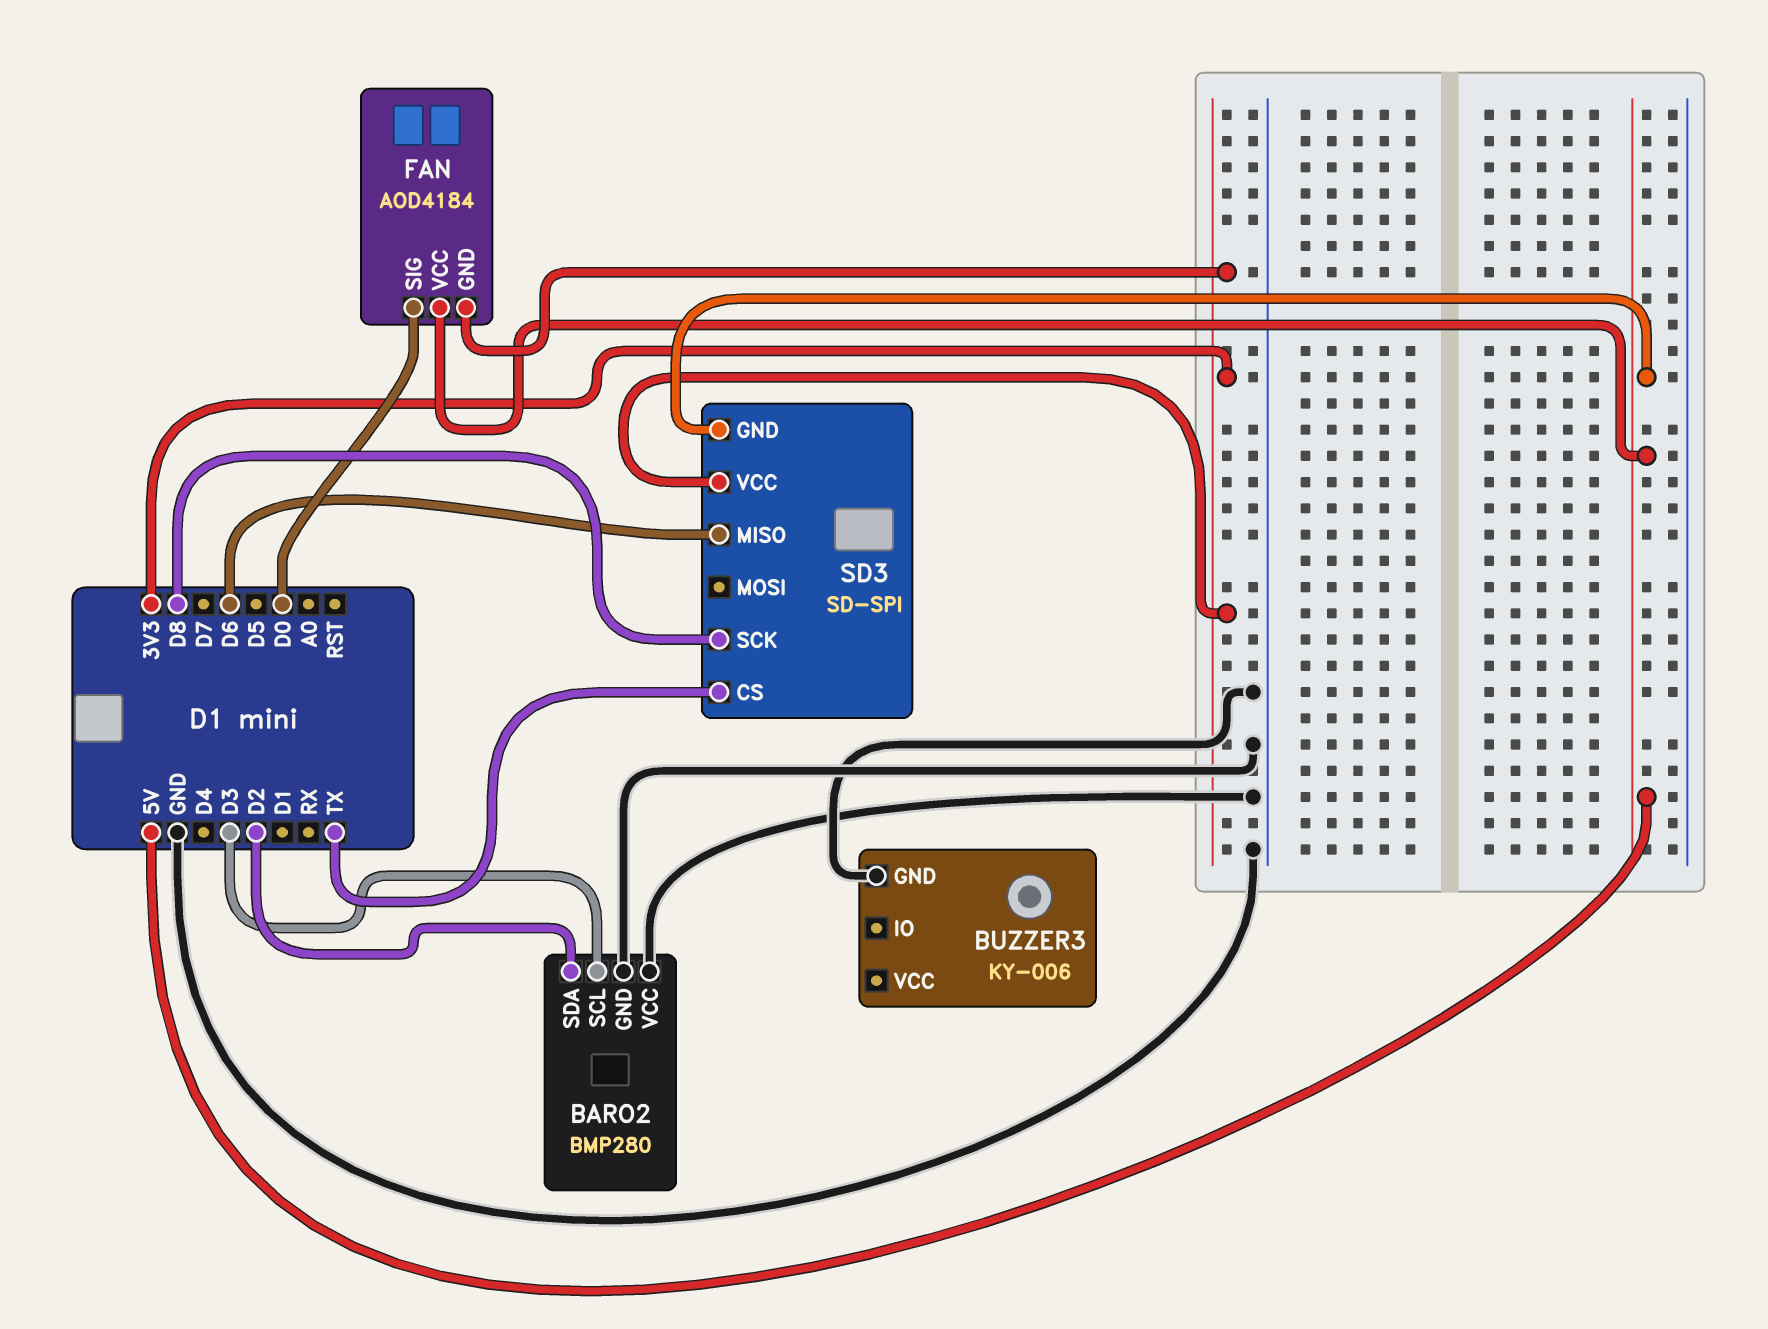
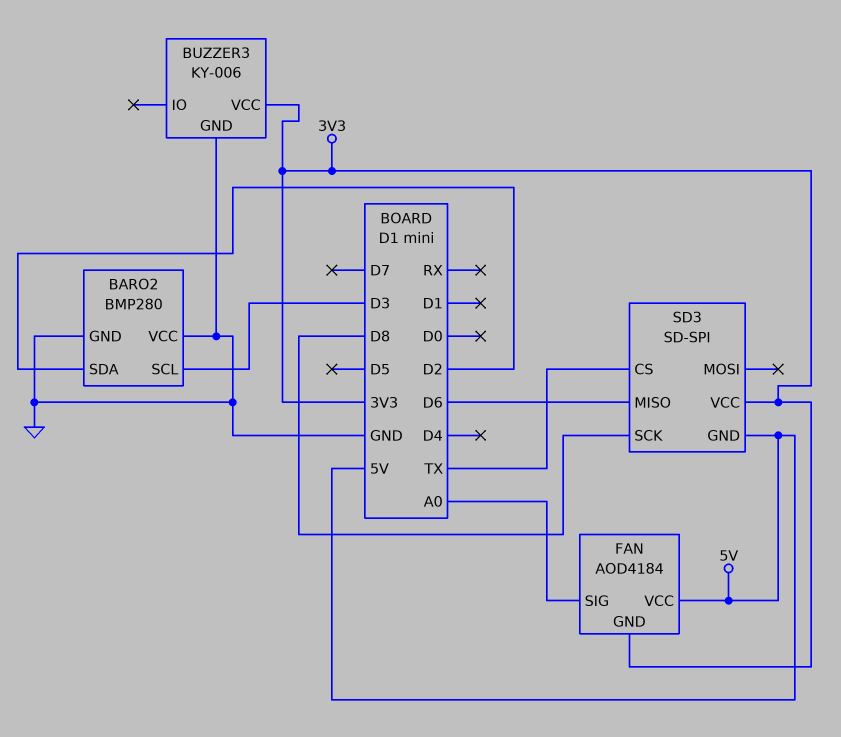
BUZZER3 pin VCC: none -> 3V3
FAN pin SIG: D0 -> A0

